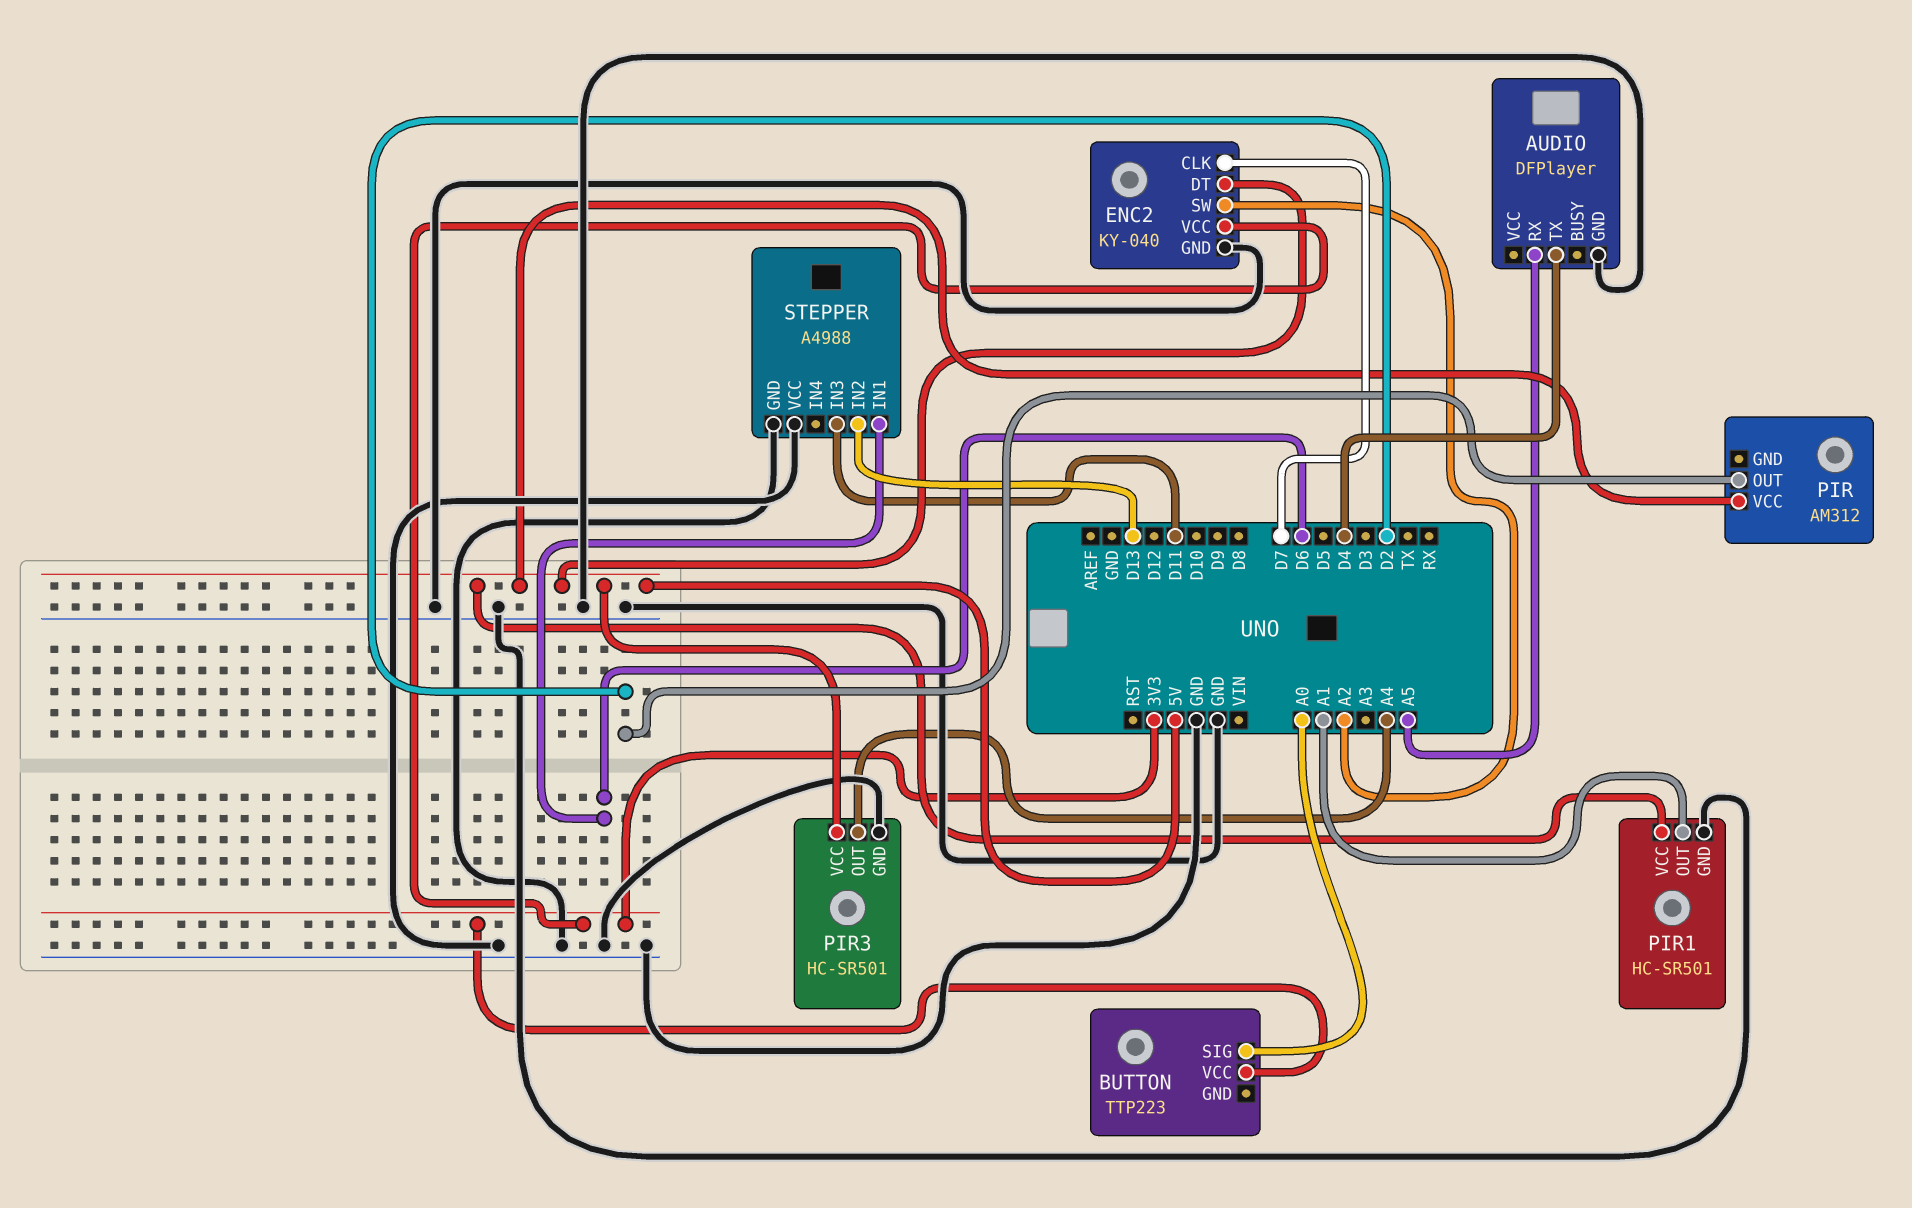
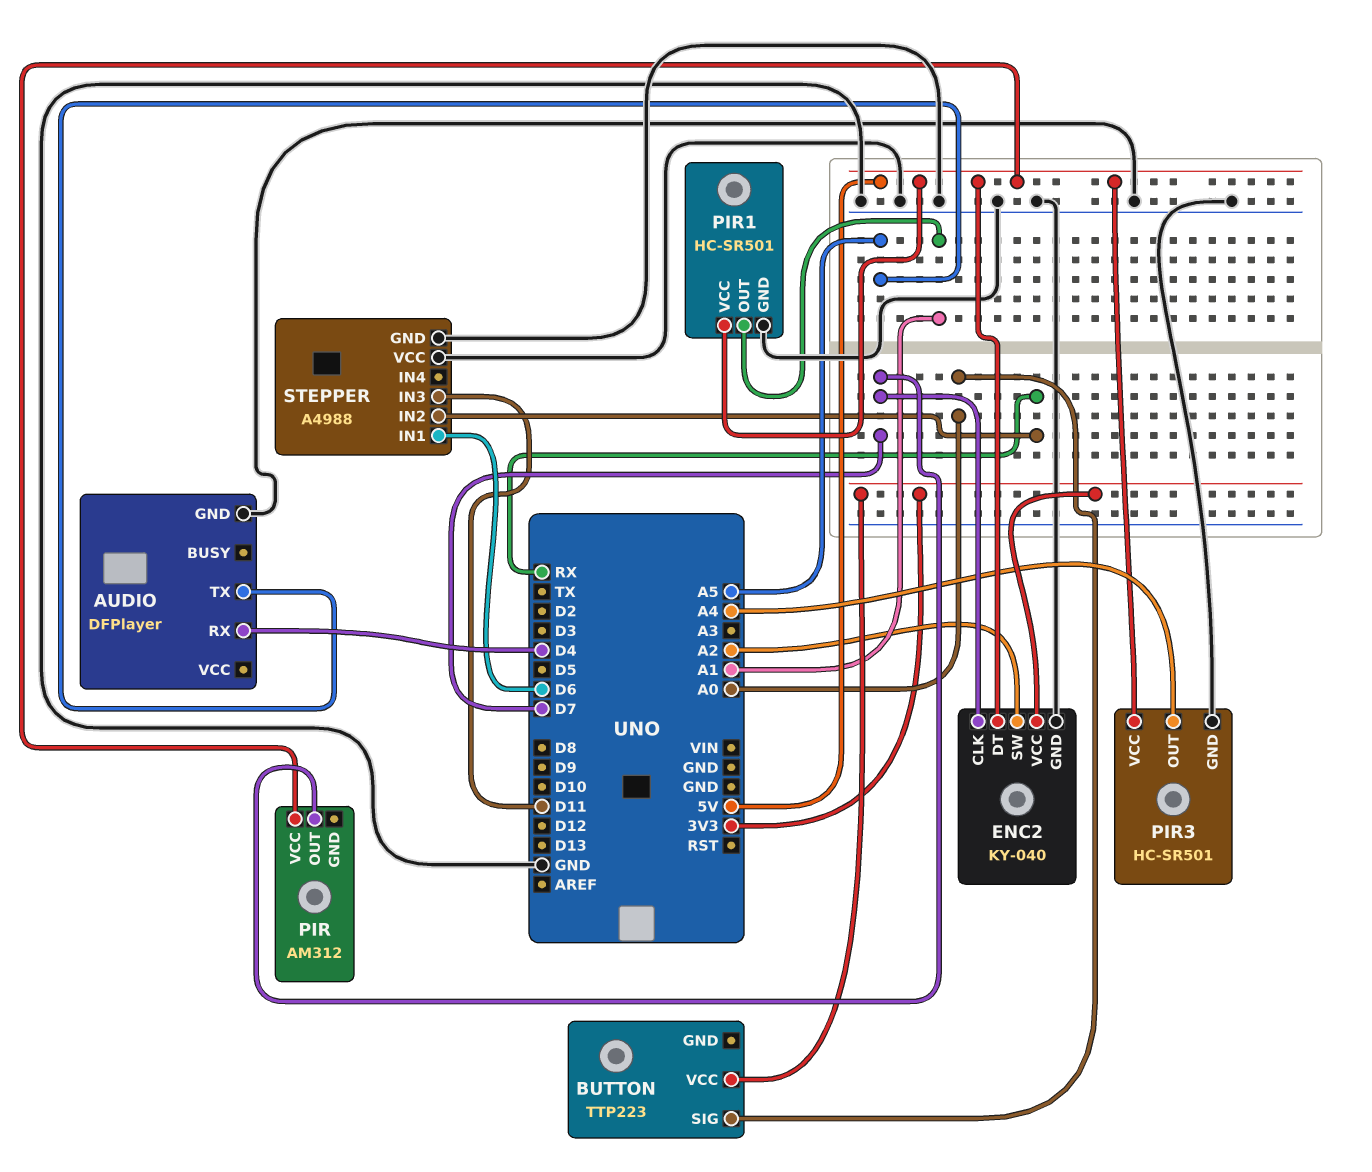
AUDIO pin RX: A5 -> D4
AUDIO pin TX: D4 -> A5
PIR pin OUT: D2 -> D7
STEPPER pin IN2: D13 -> RX

